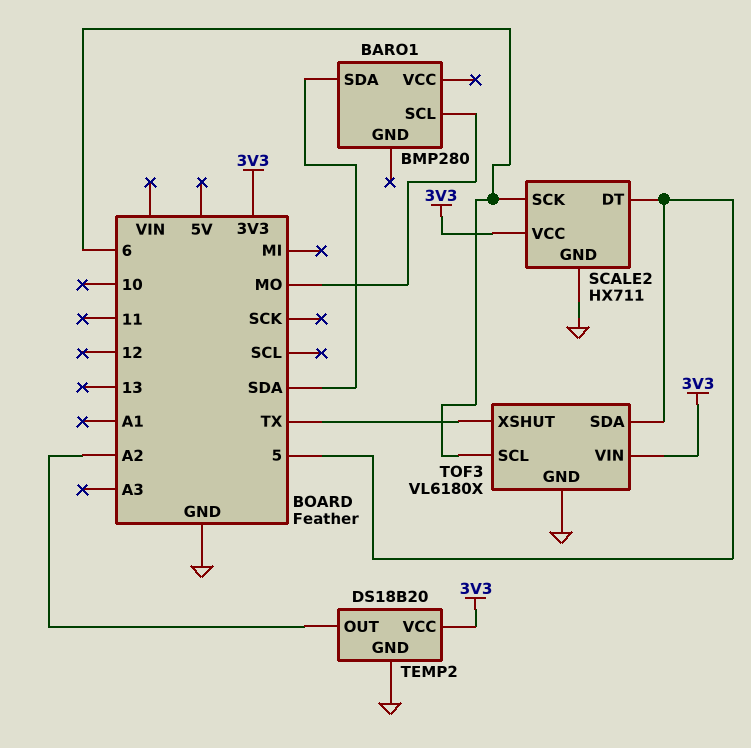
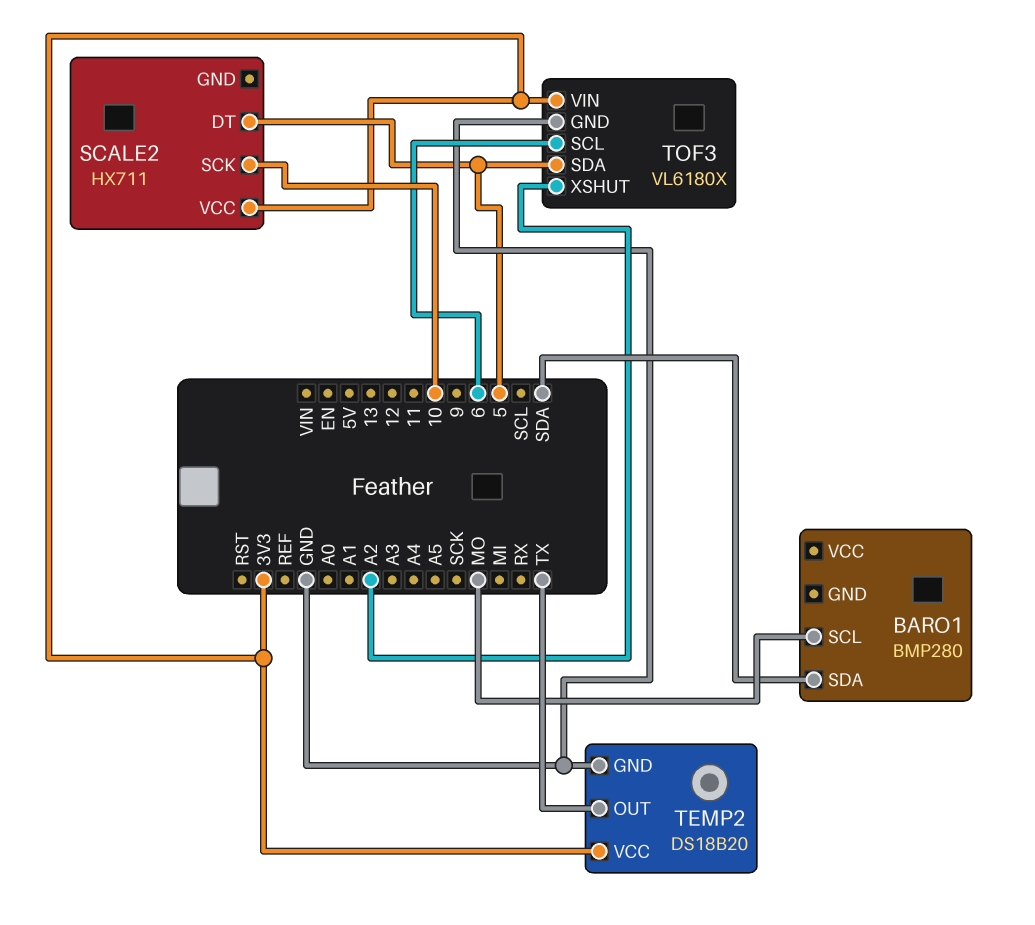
SCALE2 pin GND: GND -> none
SCALE2 pin SCK: 6 -> 10
TEMP2 pin OUT: A2 -> TX
TOF3 pin XSHUT: TX -> A2

